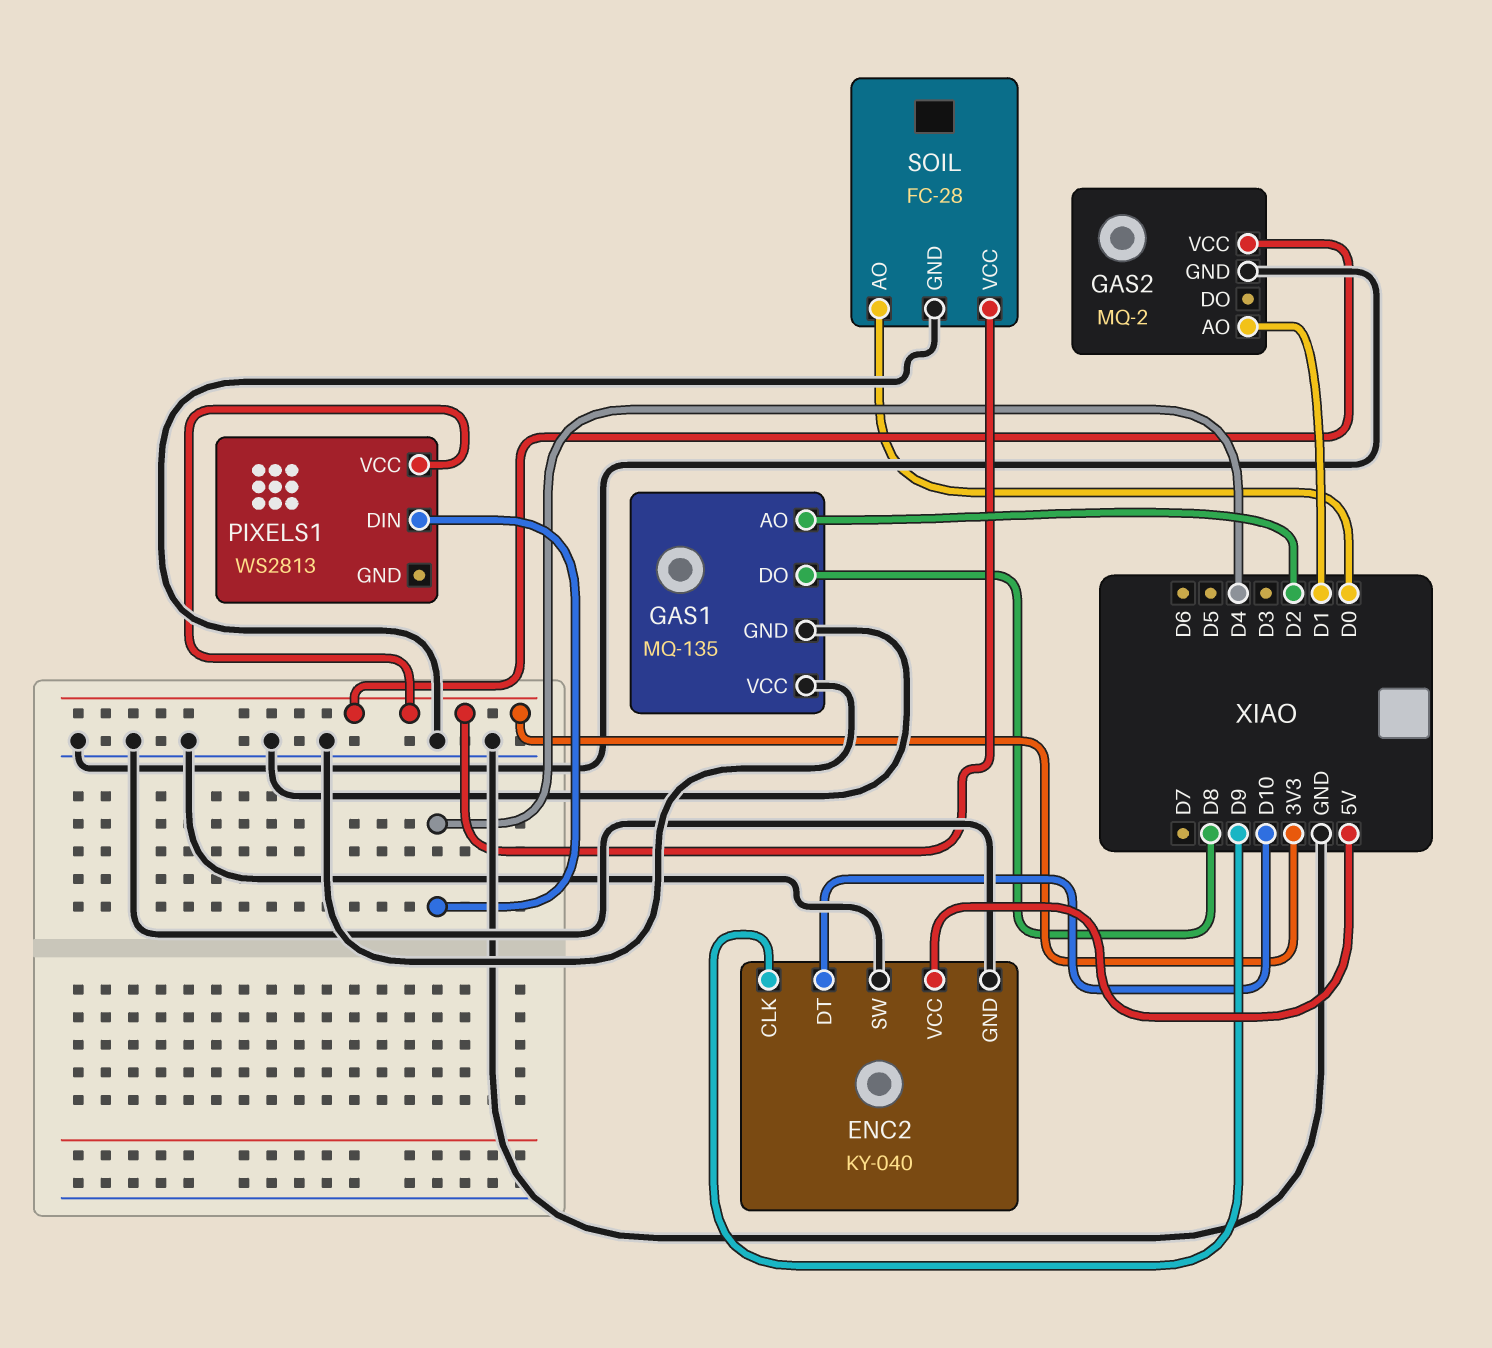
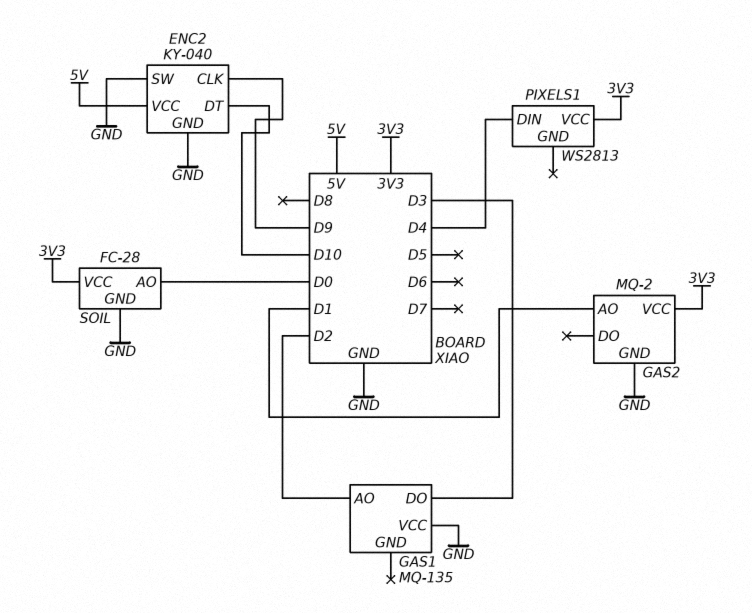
GAS1 pin DO: D8 -> D3
GAS1 pin GND: GND -> none

